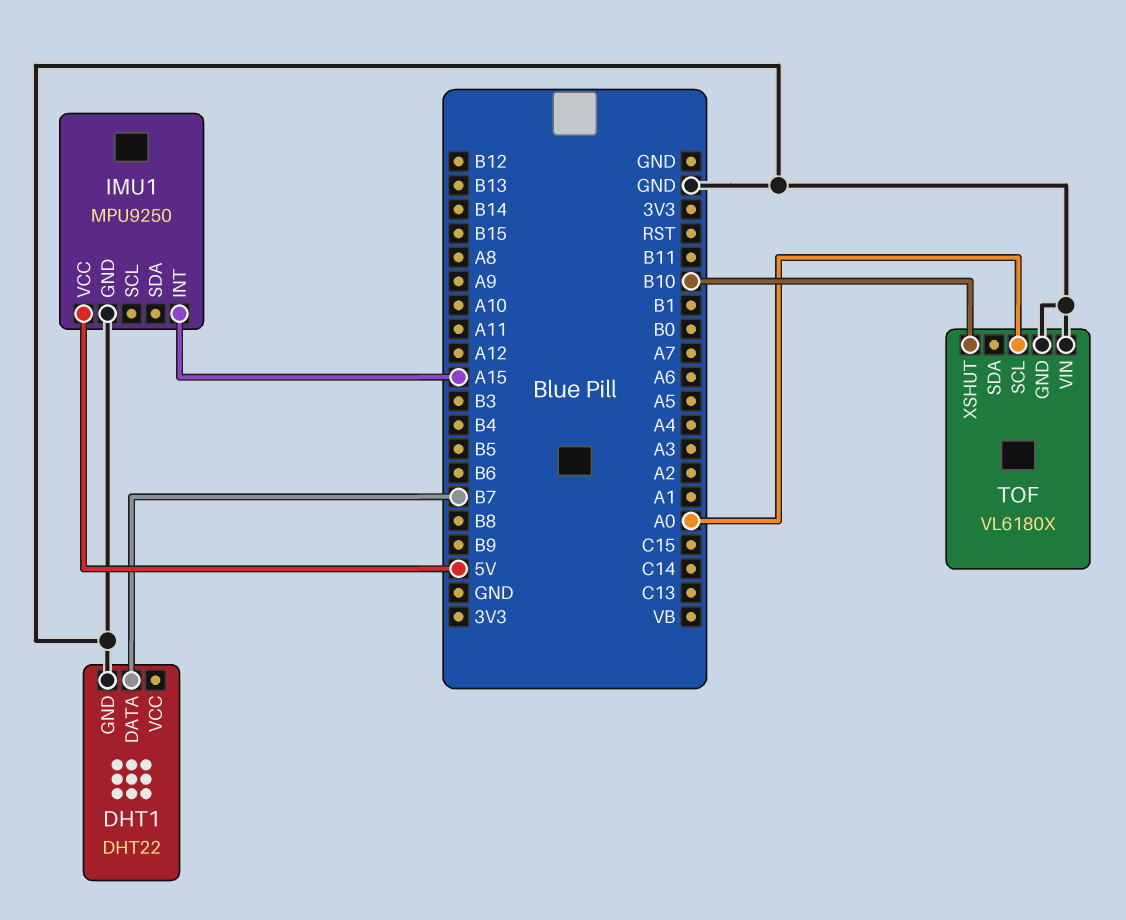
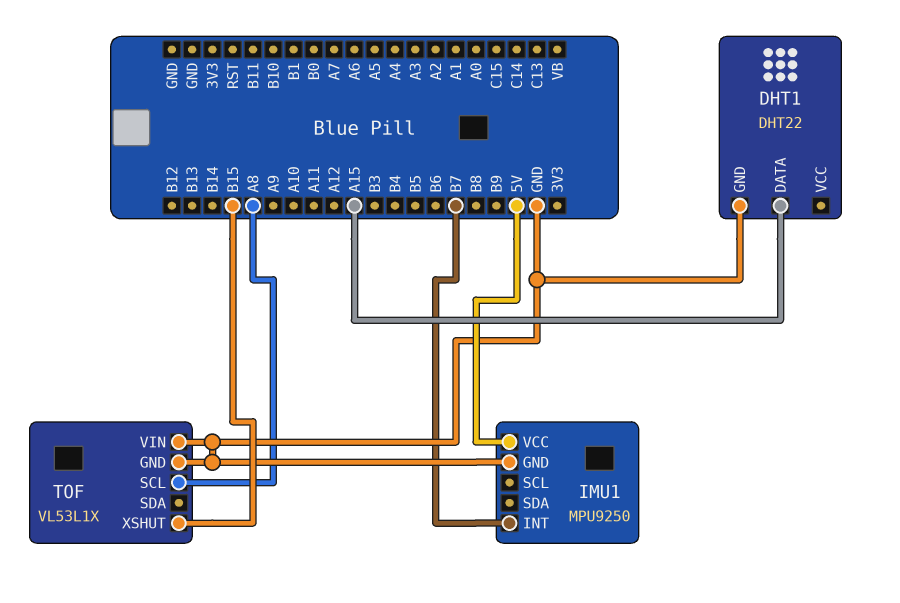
DHT1 pin DATA: B7 -> A15
IMU1 pin INT: A15 -> B7
TOF: VL6180X -> VL53L1X
TOF pin SCL: A0 -> A8
TOF pin XSHUT: B10 -> B15

